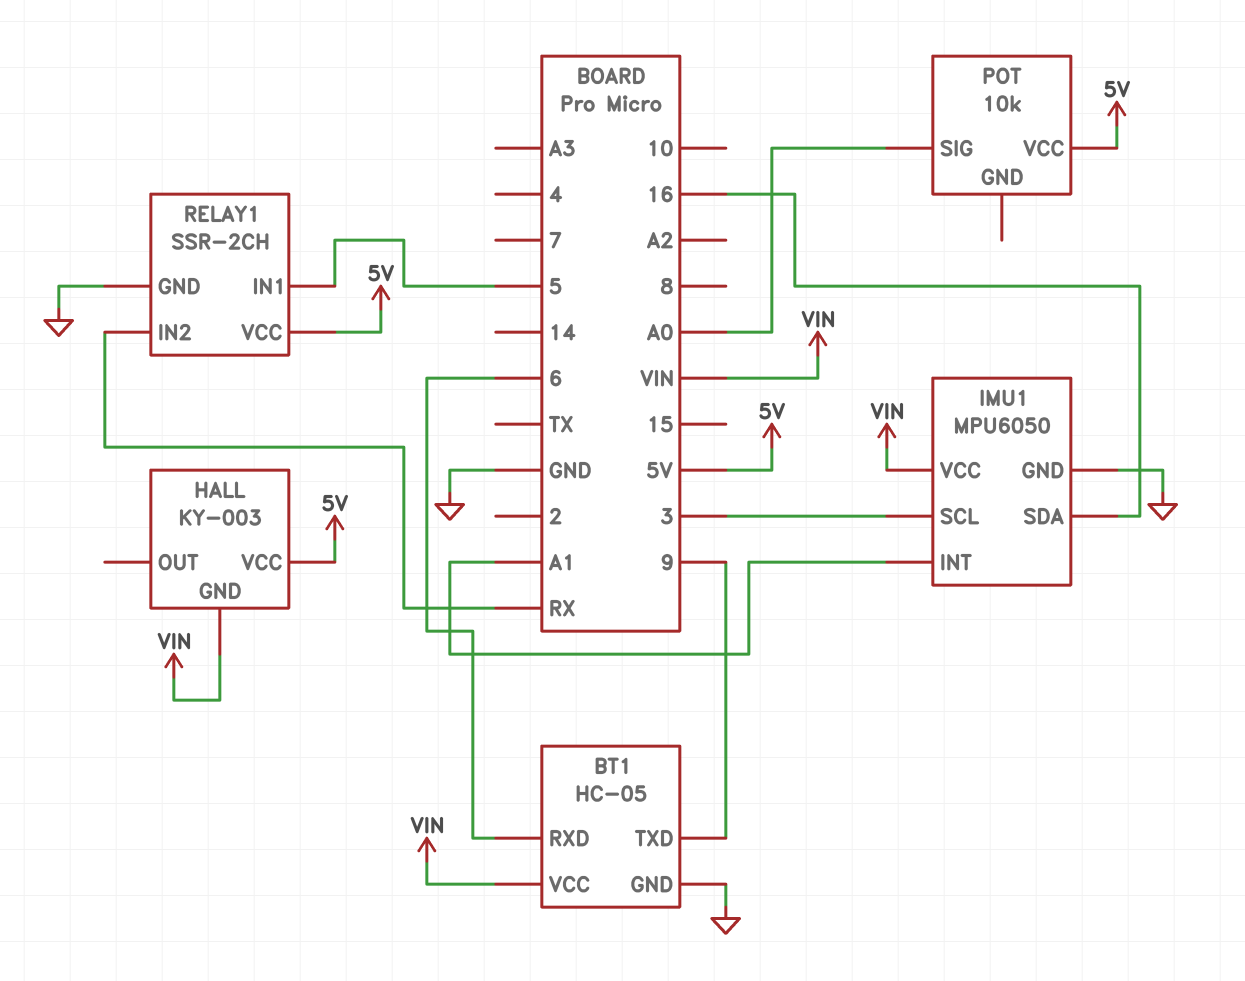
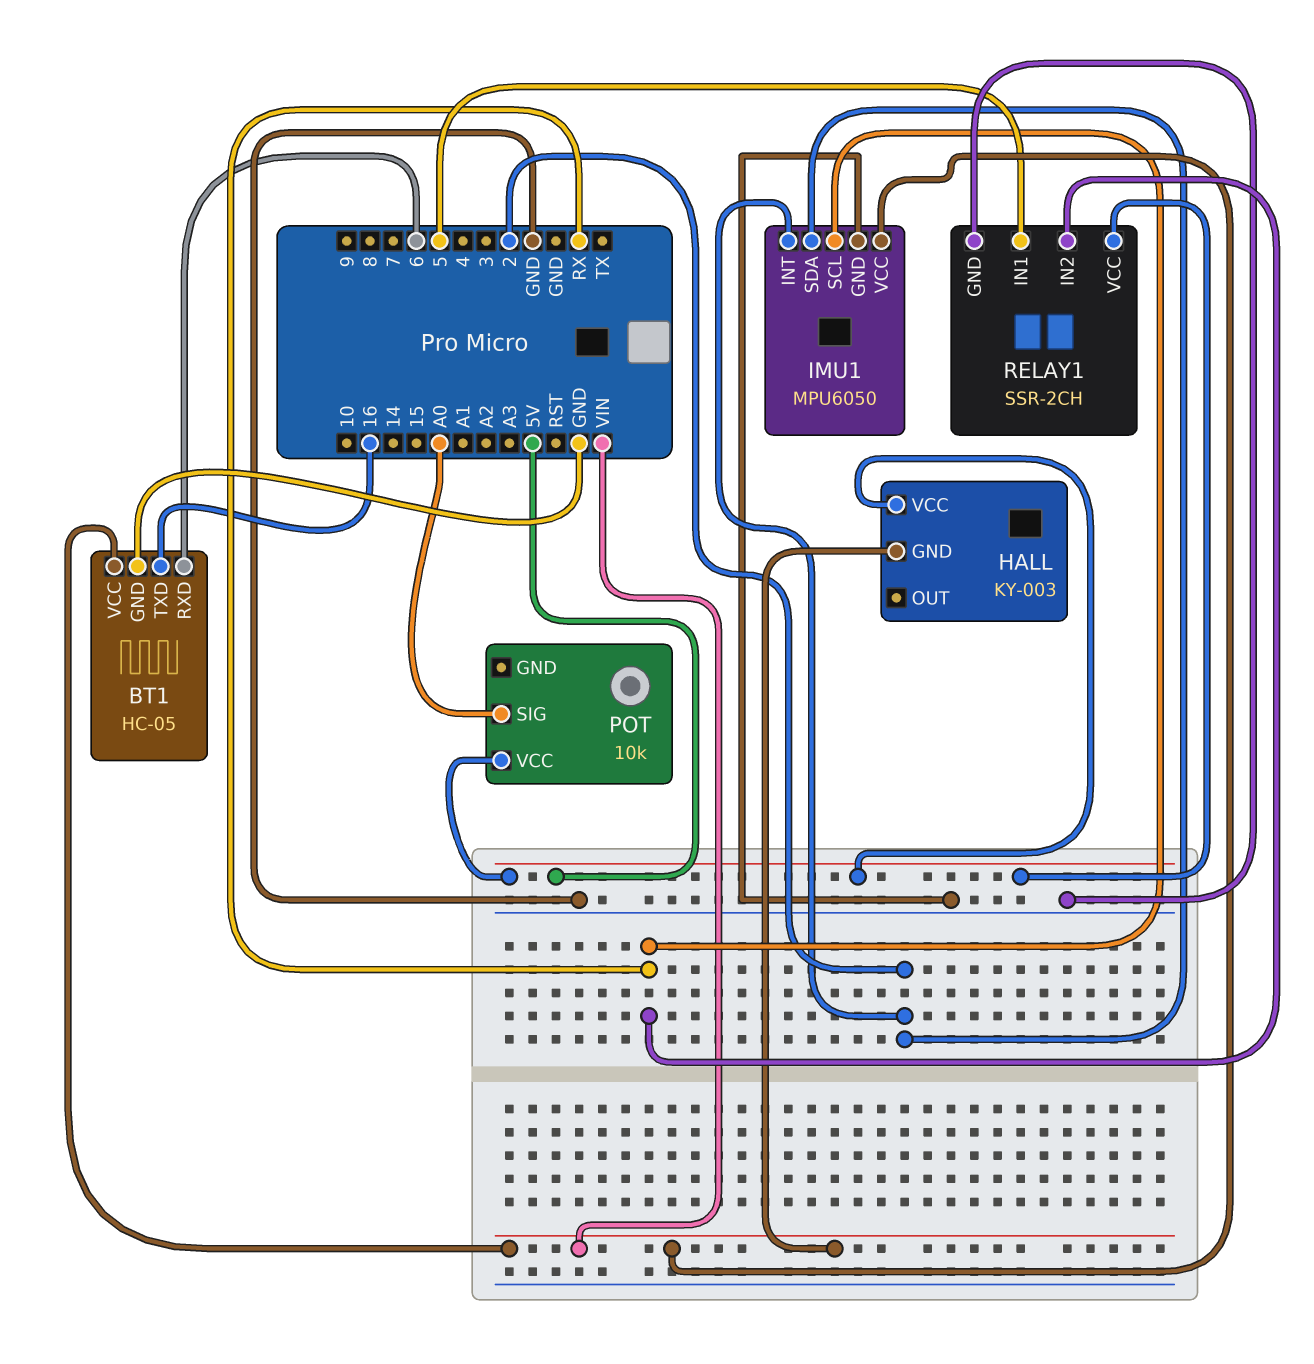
BT1 pin TXD: 9 -> 16
IMU1 pin INT: A1 -> 2
IMU1 pin SCL: 3 -> RX
IMU1 pin SDA: 16 -> 2

